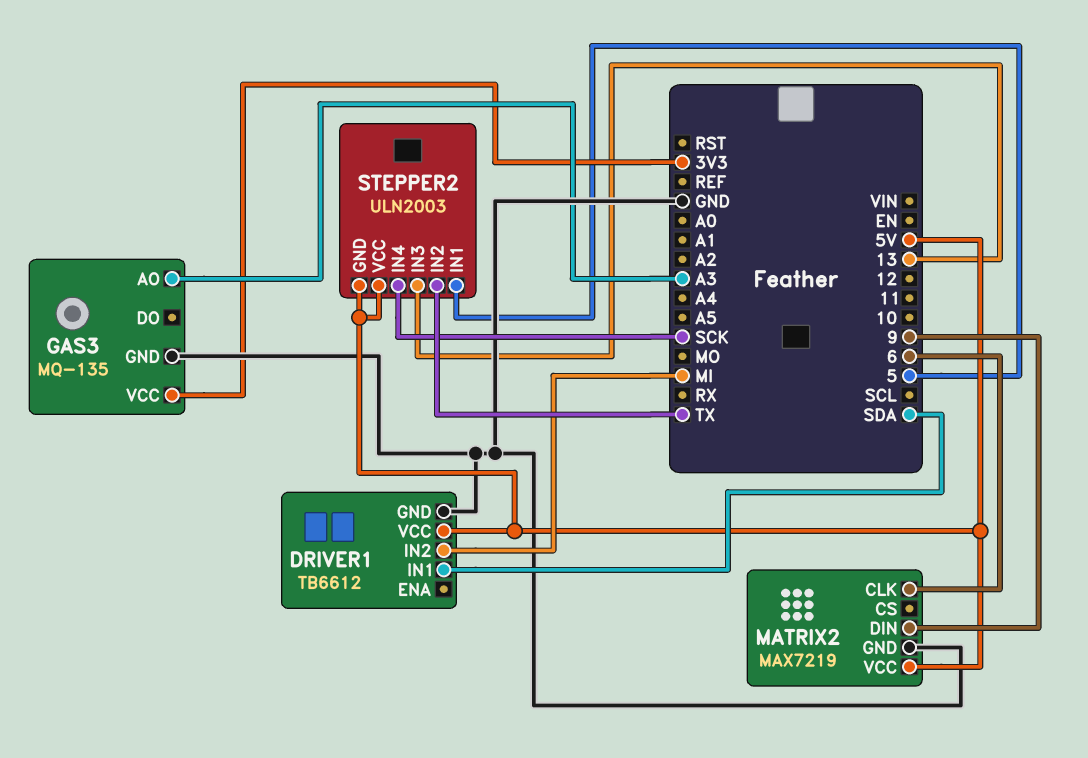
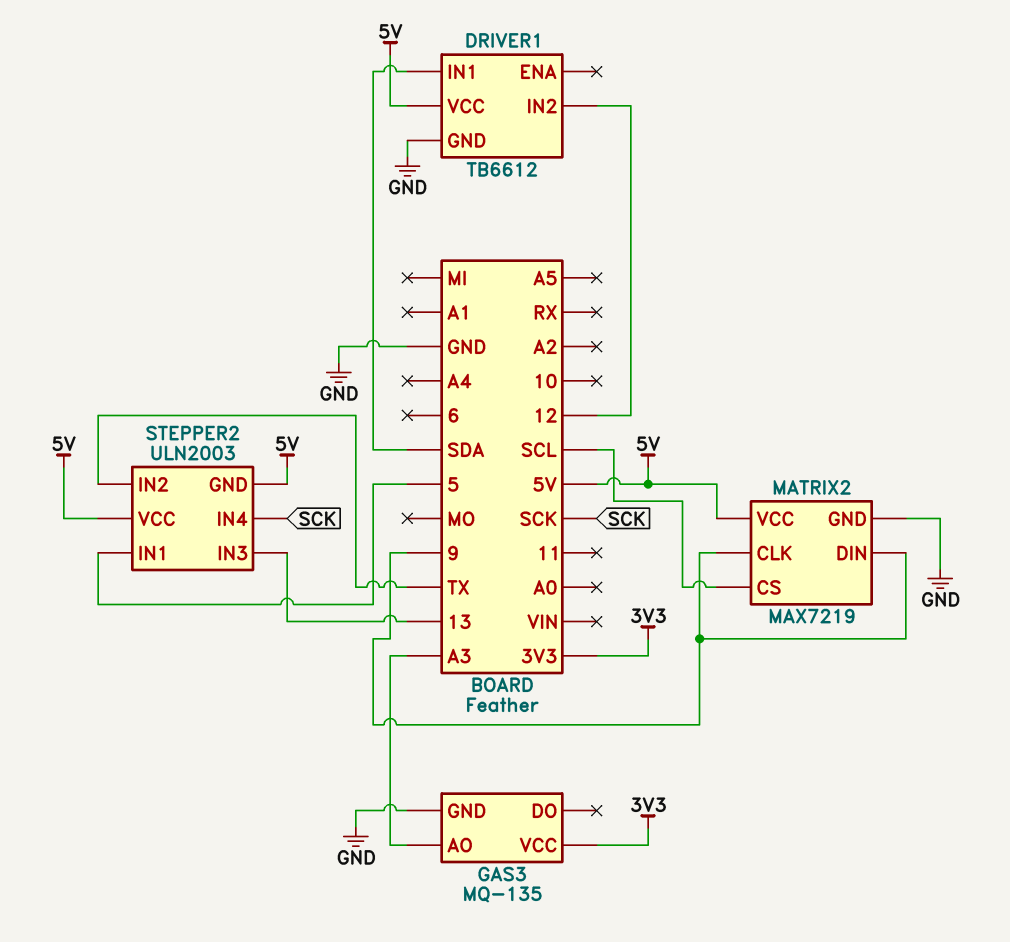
DRIVER1 pin IN2: MI -> 12
MATRIX2 pin CLK: 6 -> 9
MATRIX2 pin CS: none -> SCL

